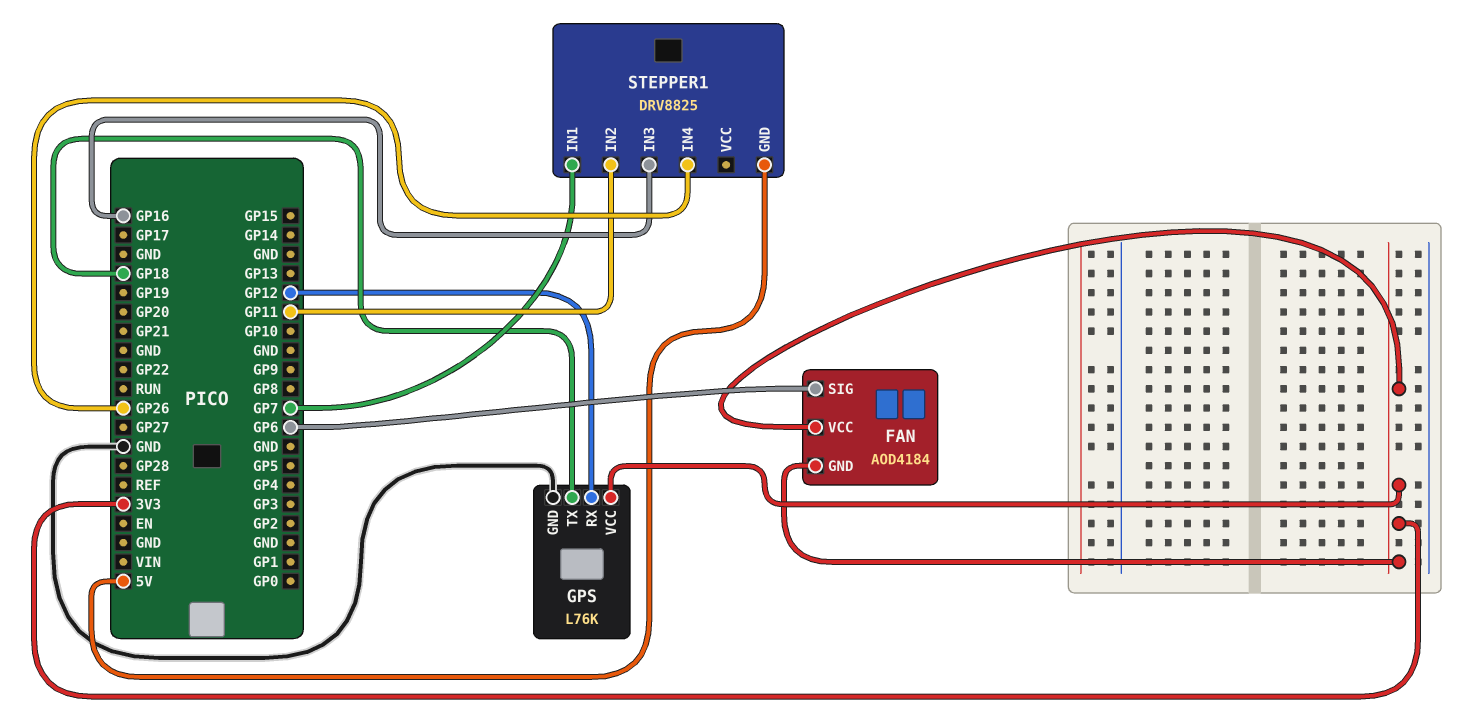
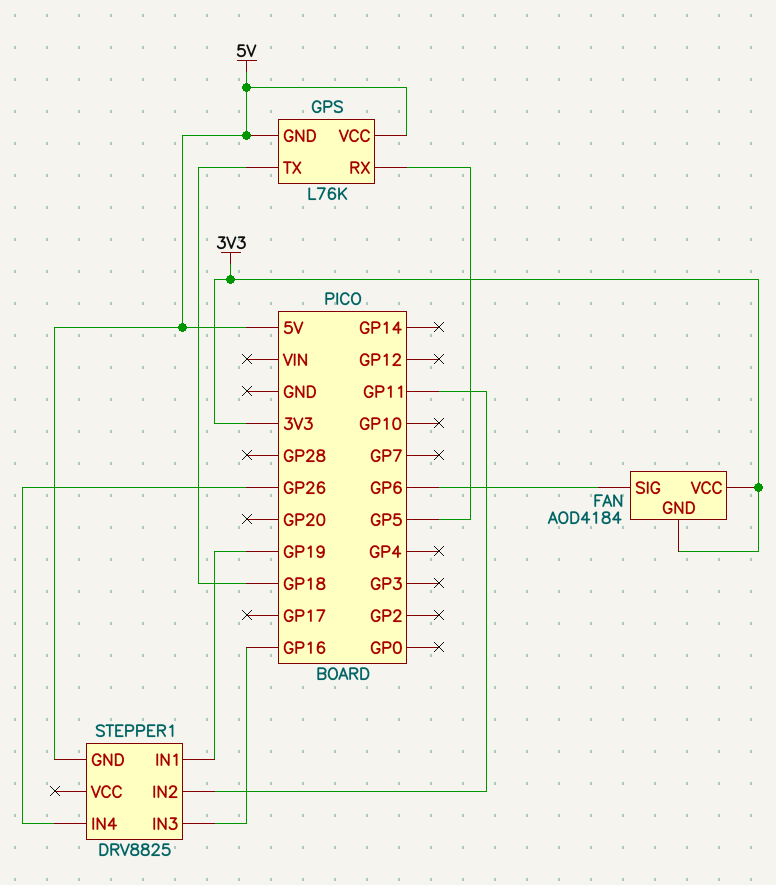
GPS pin GND: GND -> 5V
GPS pin RX: GP12 -> GP5
GPS pin VCC: 3V3 -> 5V
STEPPER1 pin IN1: GP7 -> GP19

